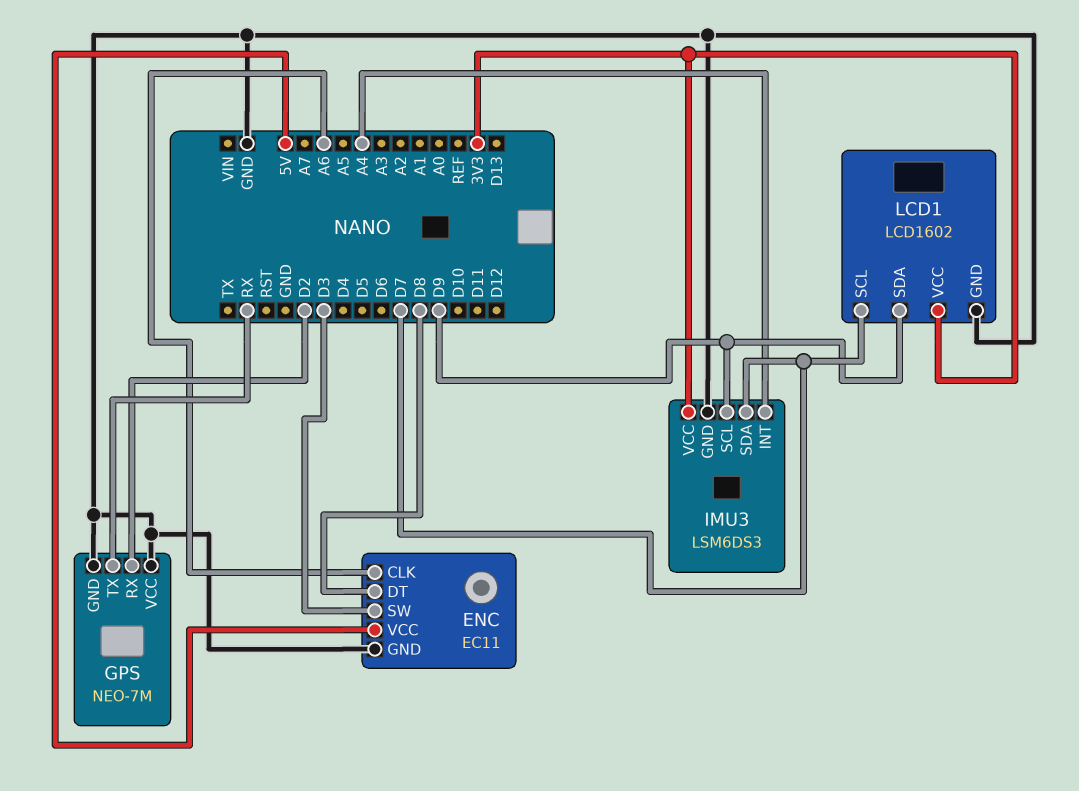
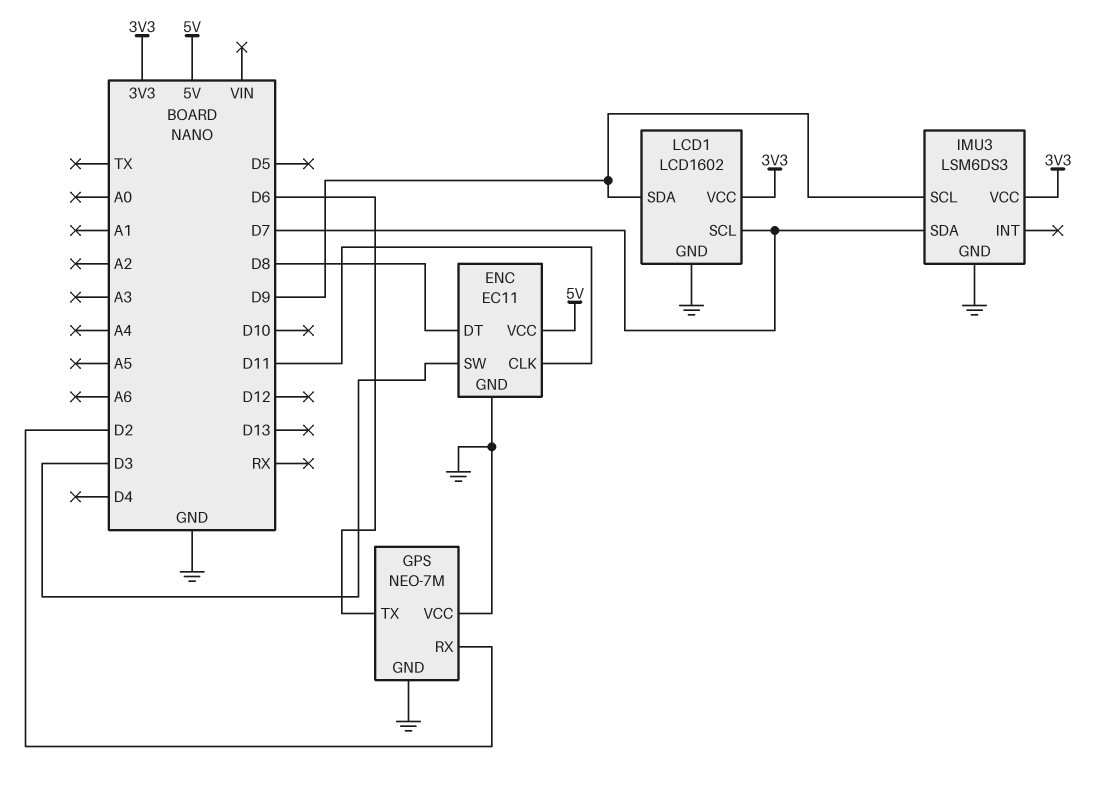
ENC pin CLK: A6 -> D11
GPS pin TX: RX -> D6
IMU3 pin INT: A4 -> none

